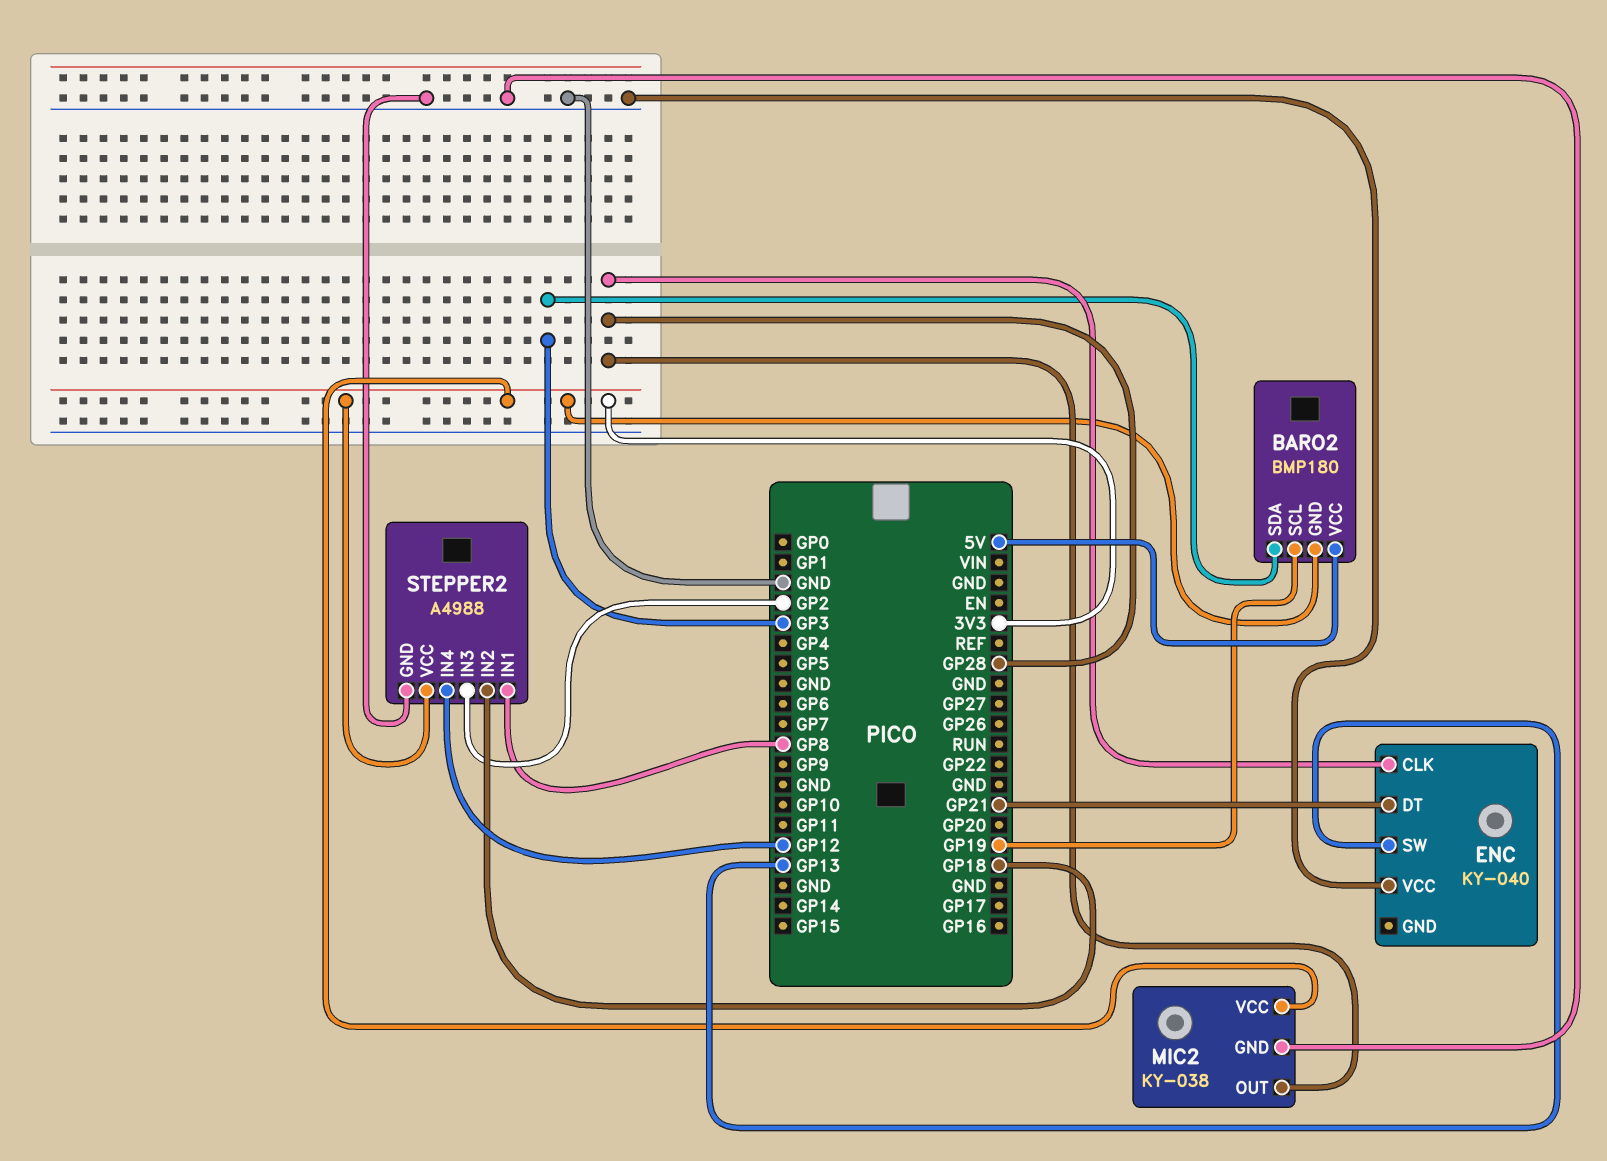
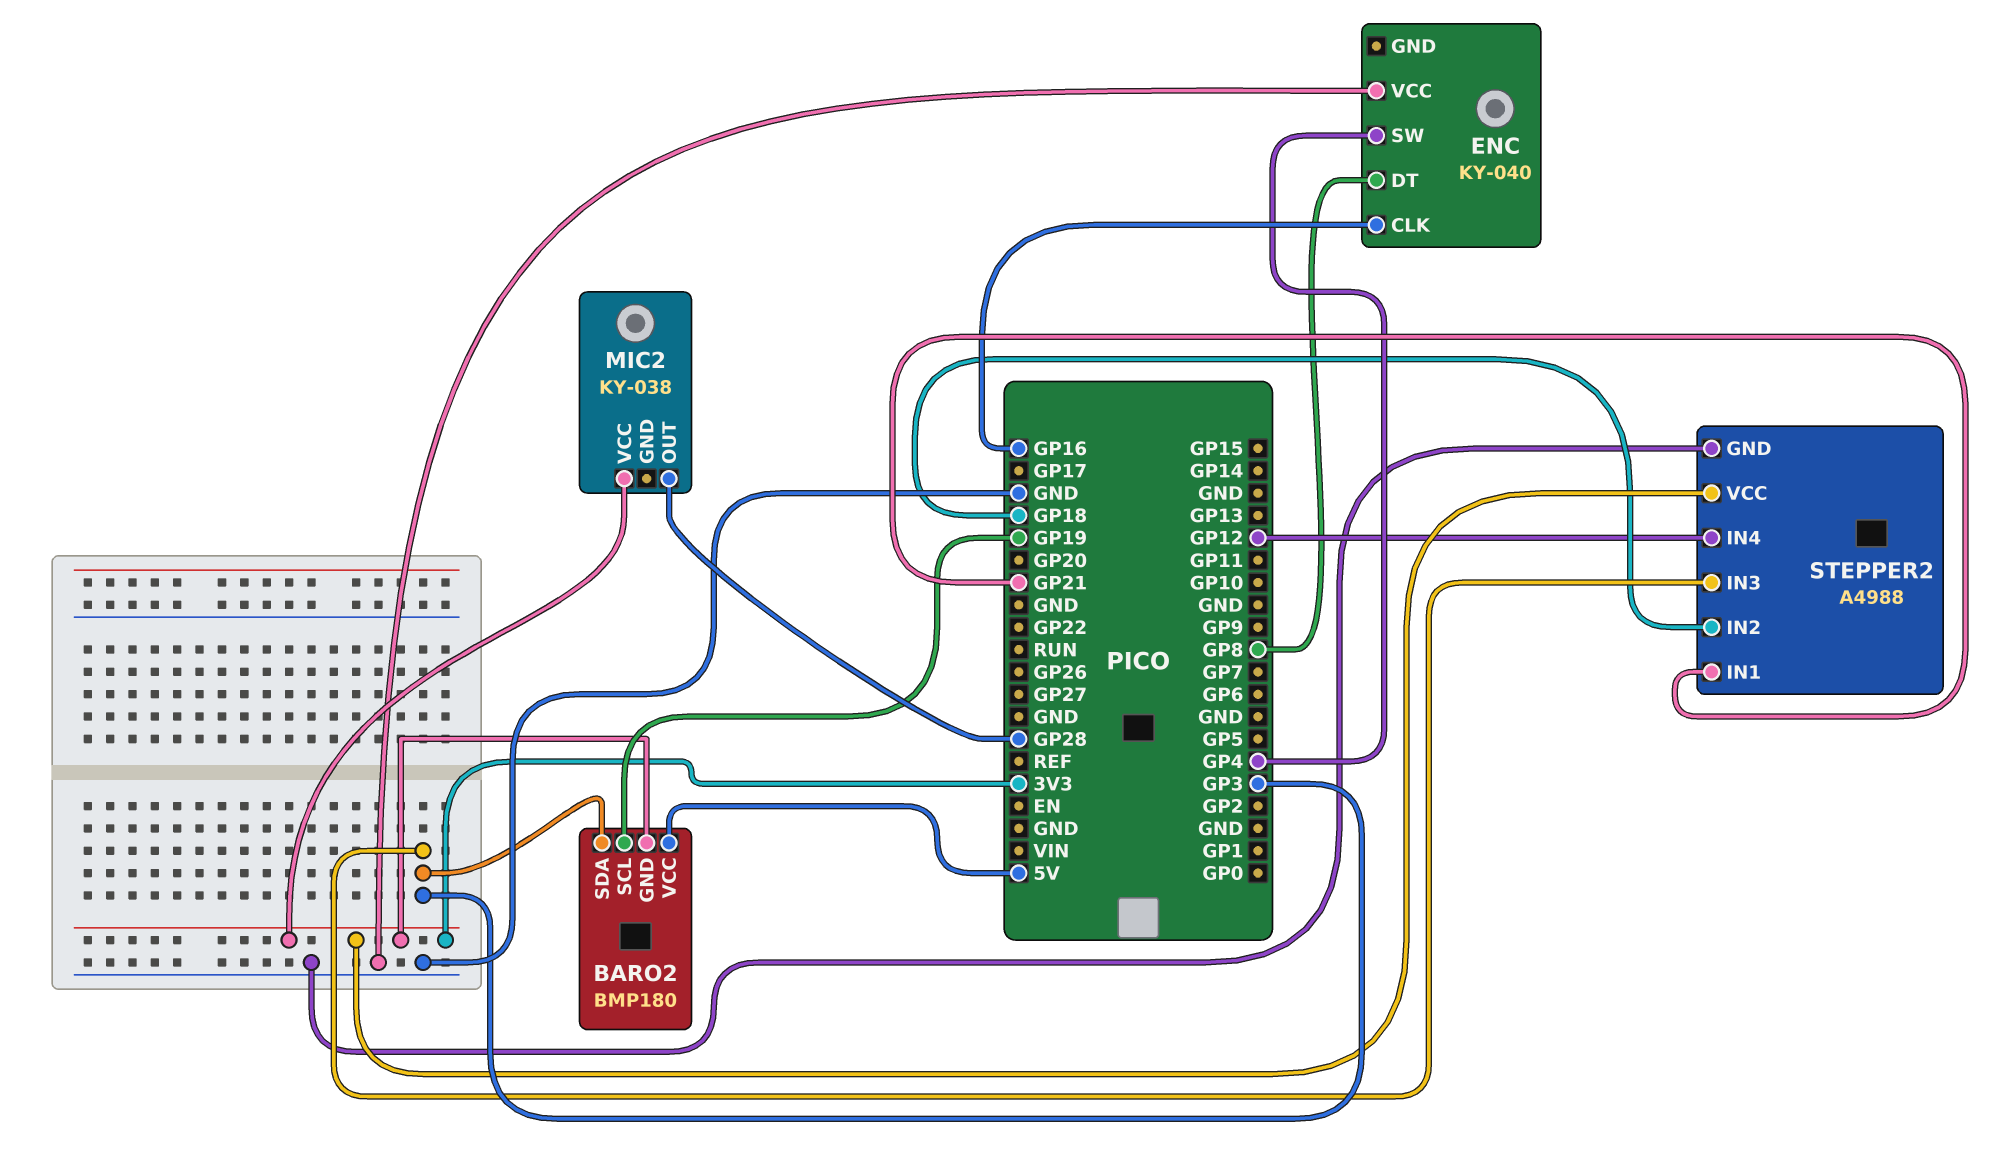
ENC pin CLK: GP28 -> GP16
ENC pin DT: GP21 -> GP8
ENC pin SW: GP13 -> GP4
MIC2 pin GND: GND -> none
STEPPER2 pin IN1: GP8 -> GP21
STEPPER2 pin IN3: GP2 -> GP3

